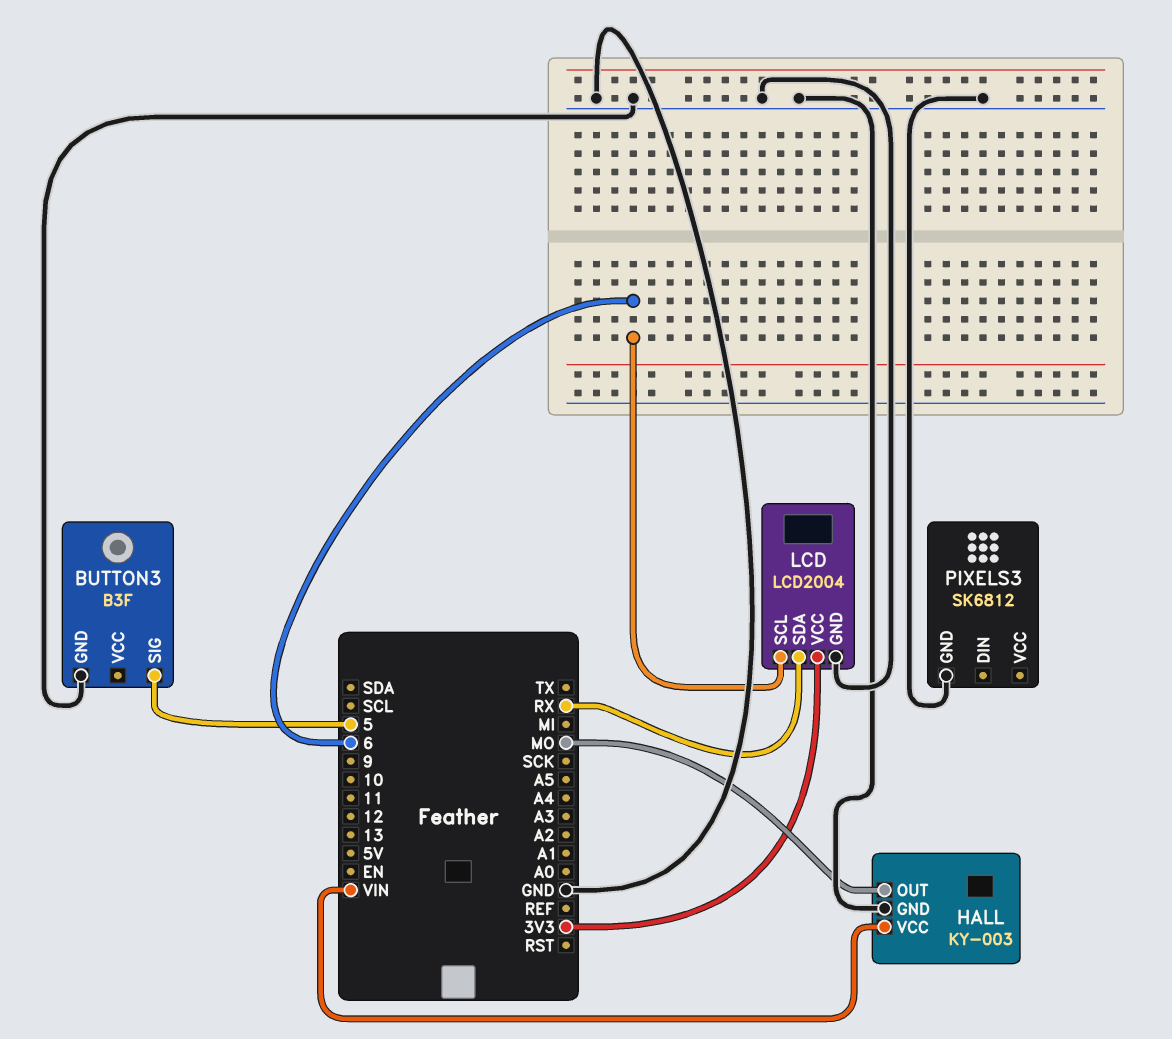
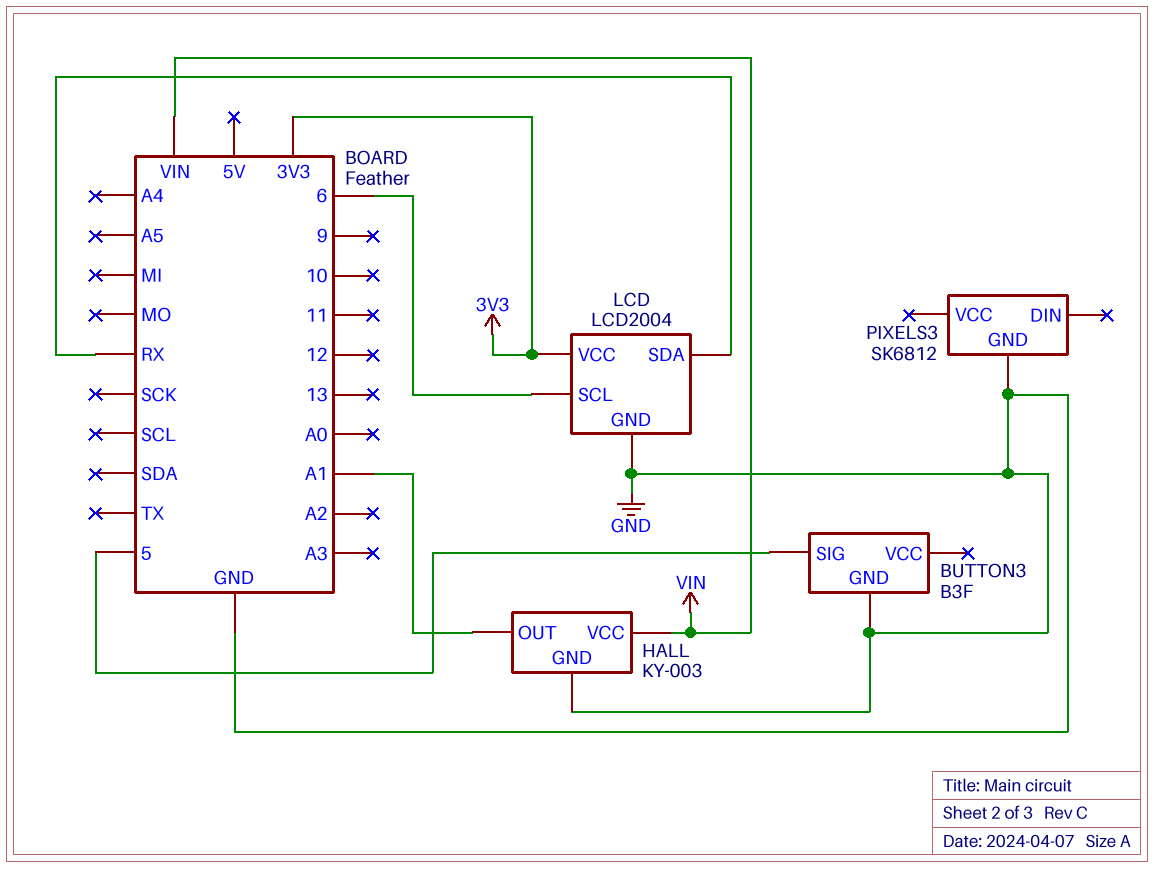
HALL pin OUT: MO -> A1

